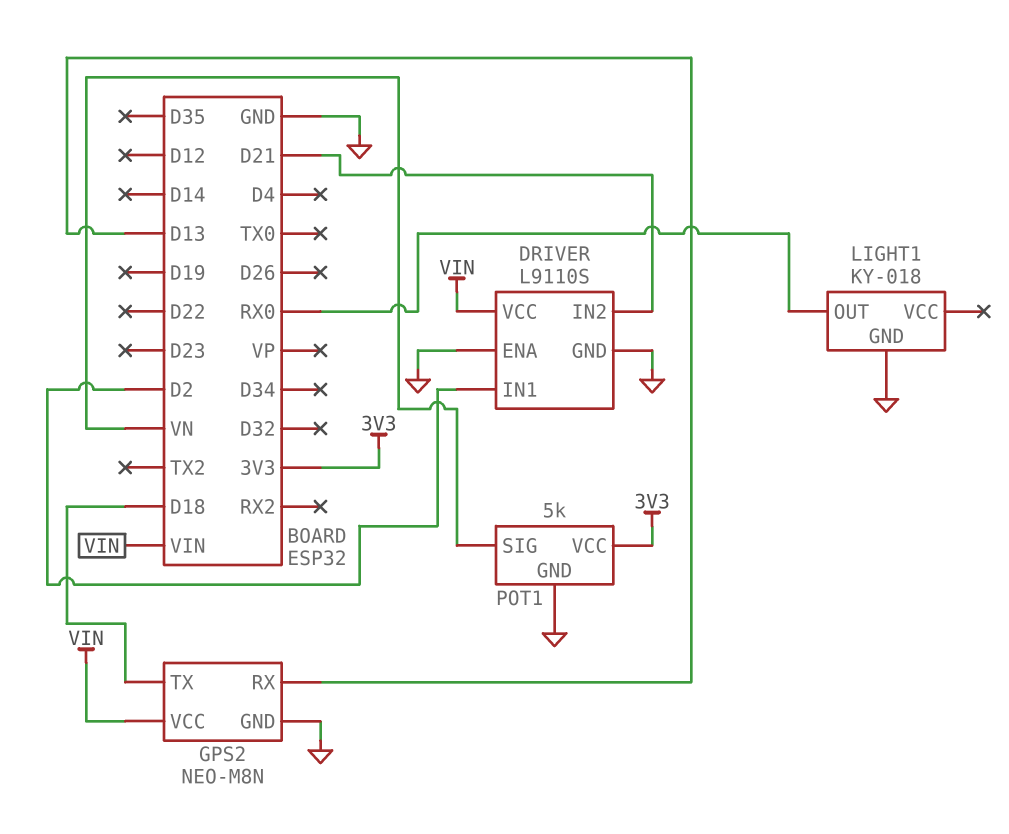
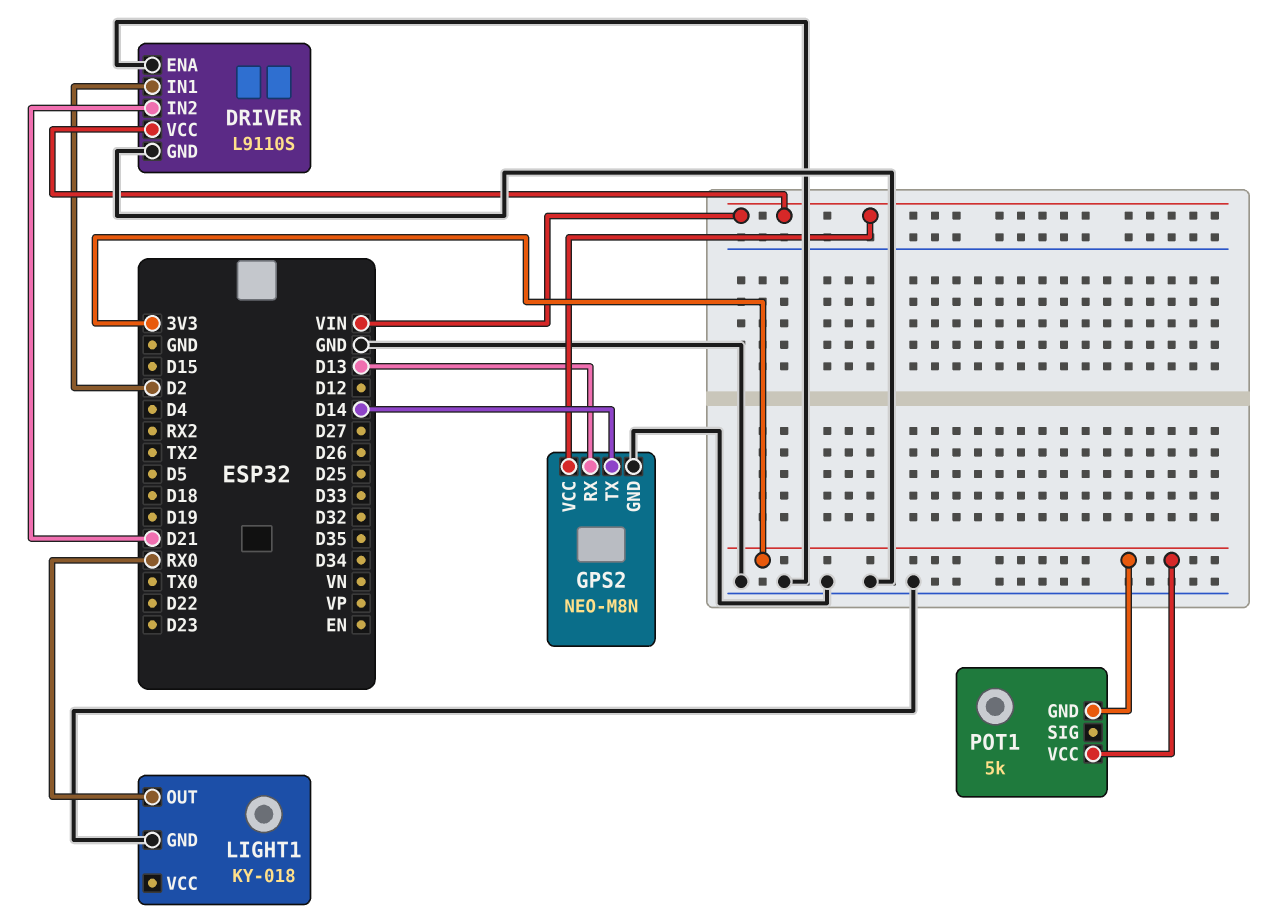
GPS2 pin TX: D18 -> D14
POT1 pin GND: GND -> 3V3
POT1 pin SIG: VN -> none

